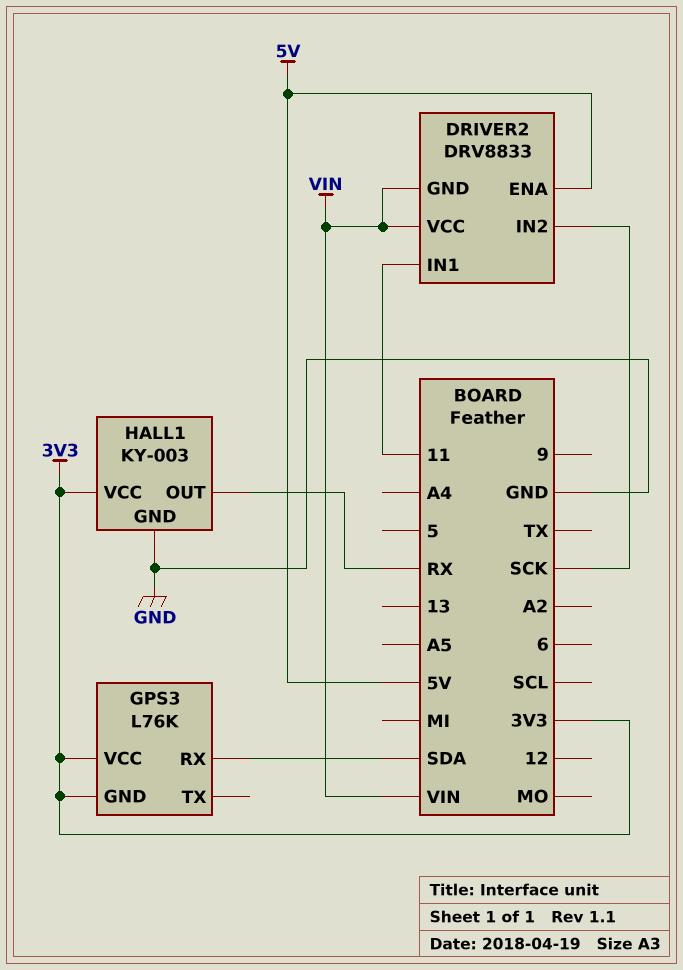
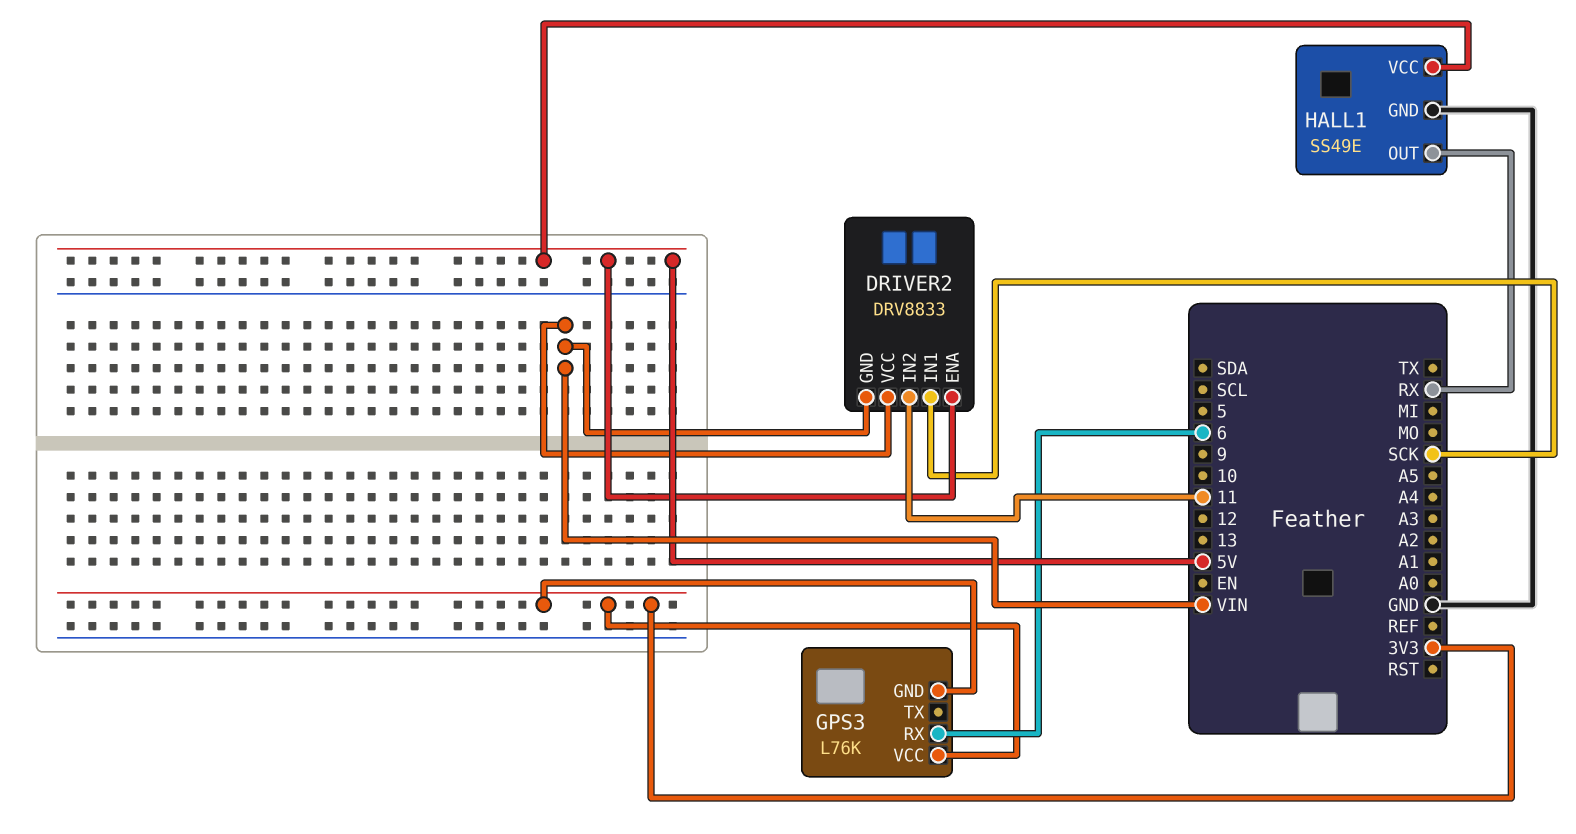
DRIVER2 pin IN1: 11 -> SCK
DRIVER2 pin IN2: SCK -> 11
GPS3 pin RX: SDA -> 6
HALL1: KY-003 -> SS49E
HALL1 pin VCC: 3V3 -> 5V

